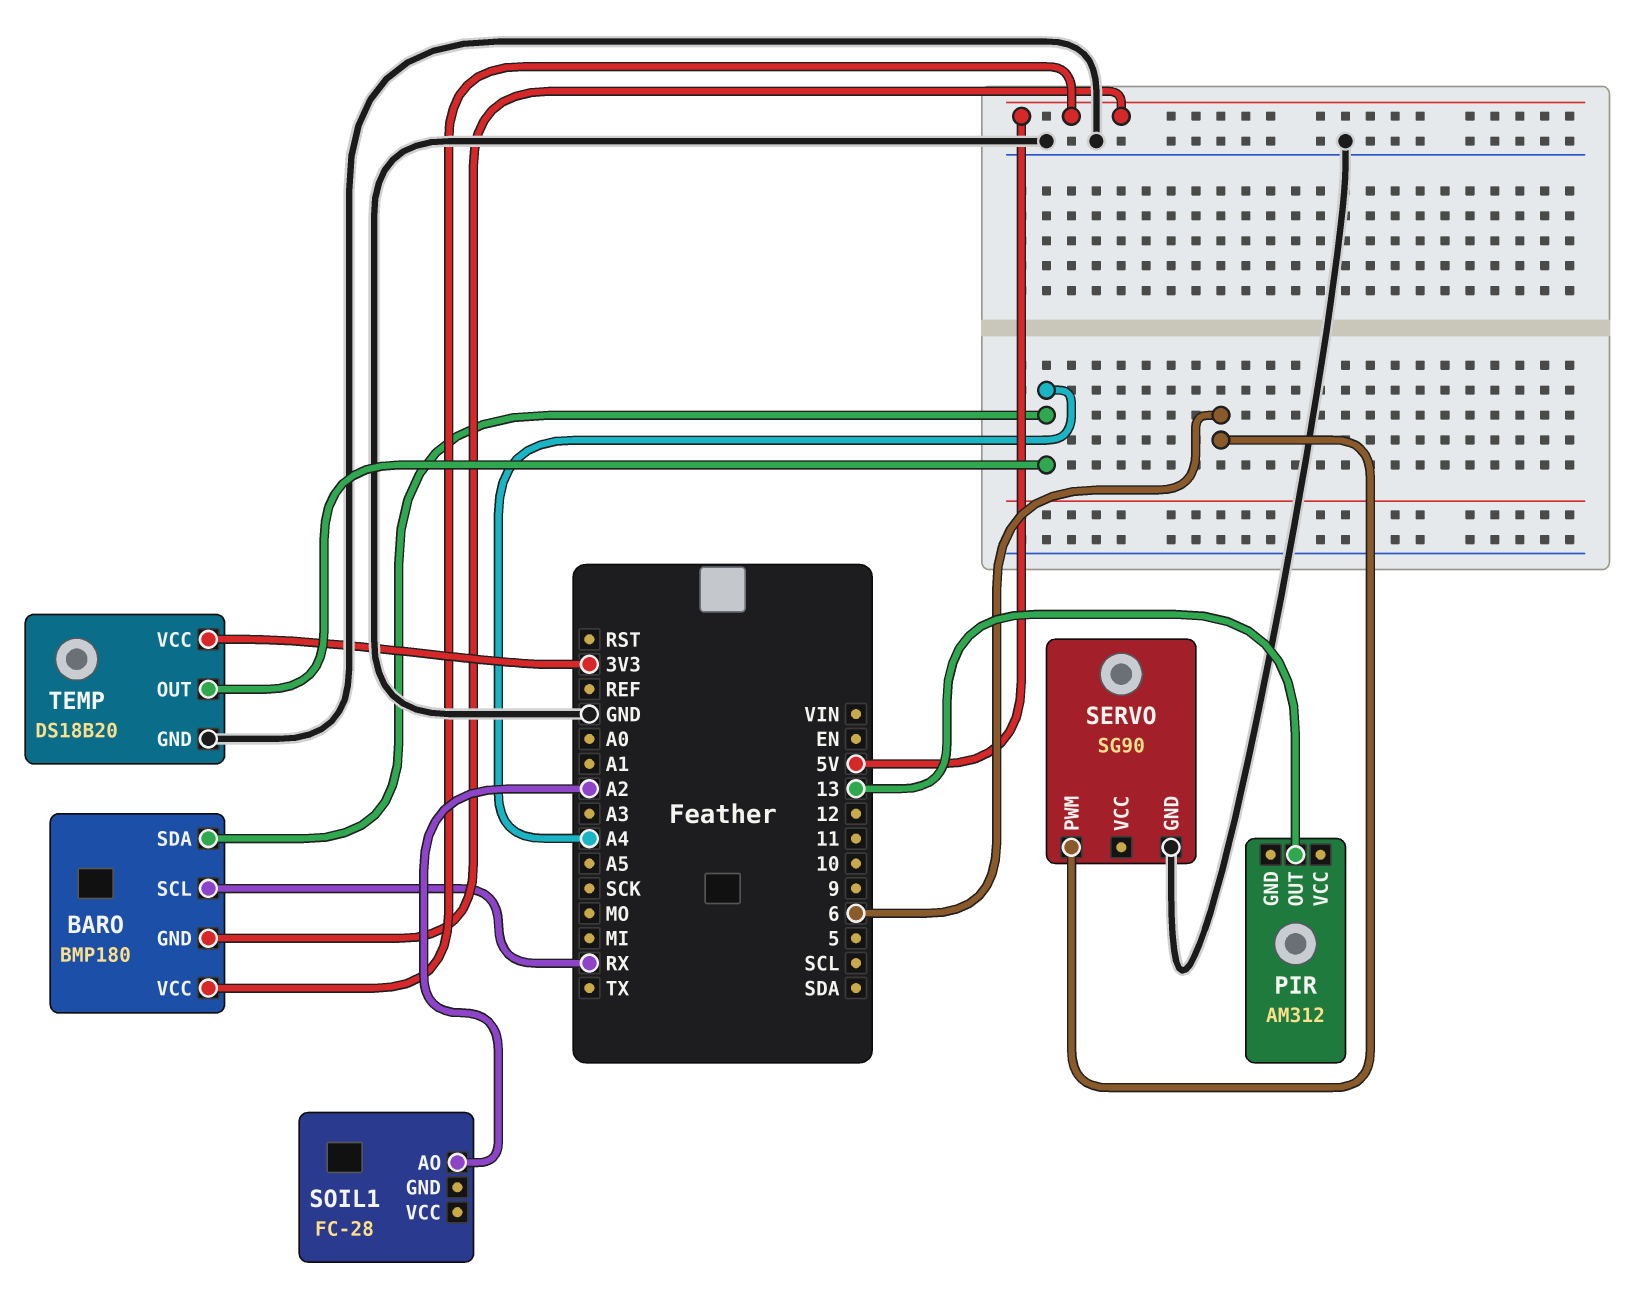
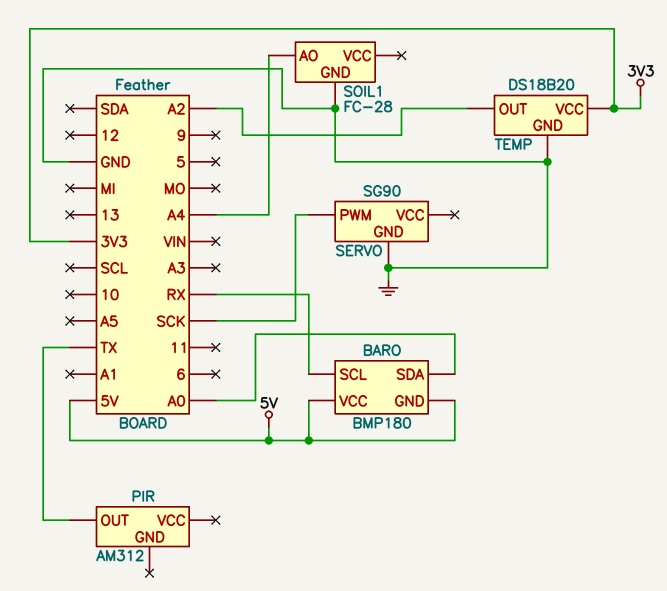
BARO pin SDA: A4 -> A0
PIR pin OUT: 13 -> TX
SERVO pin PWM: 6 -> SCK
SOIL1 pin AO: A2 -> A4
SOIL1 pin GND: none -> GND
TEMP pin OUT: A4 -> A2

